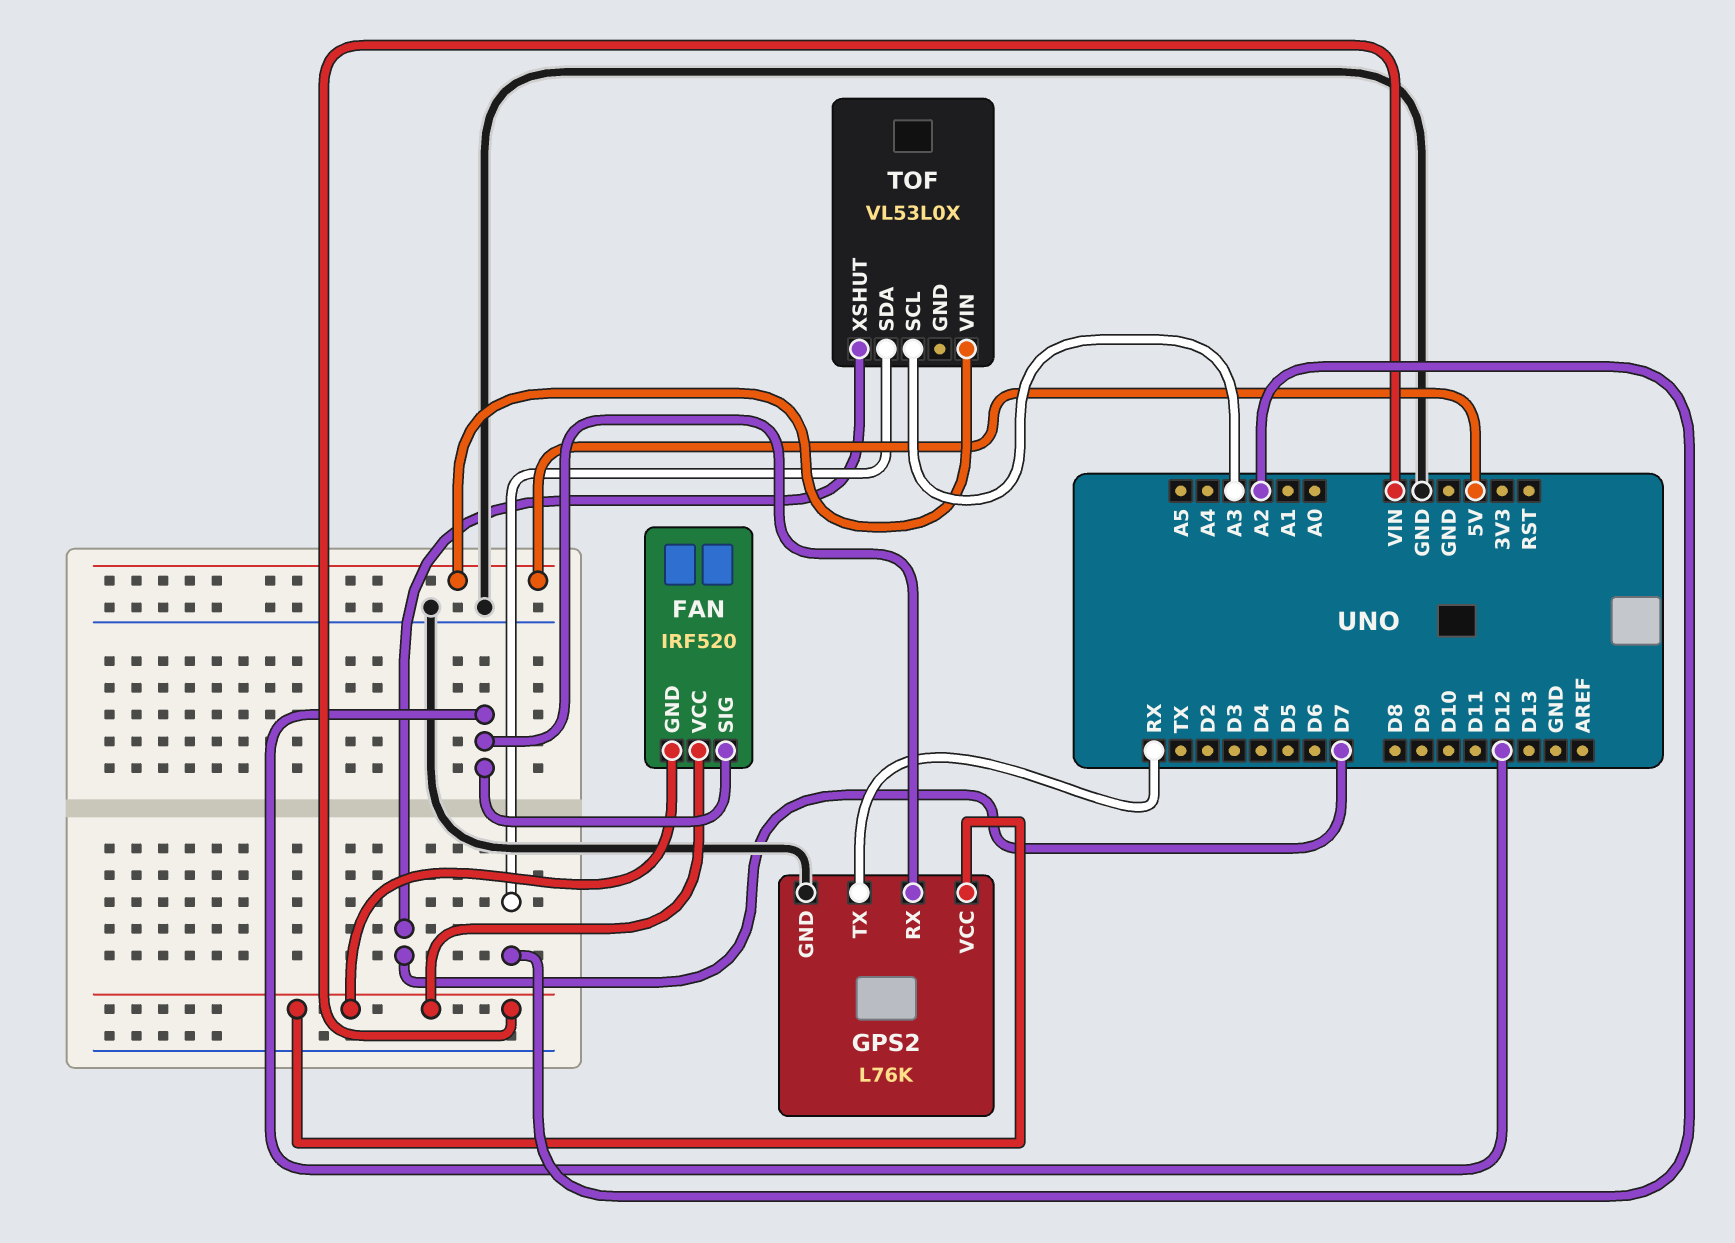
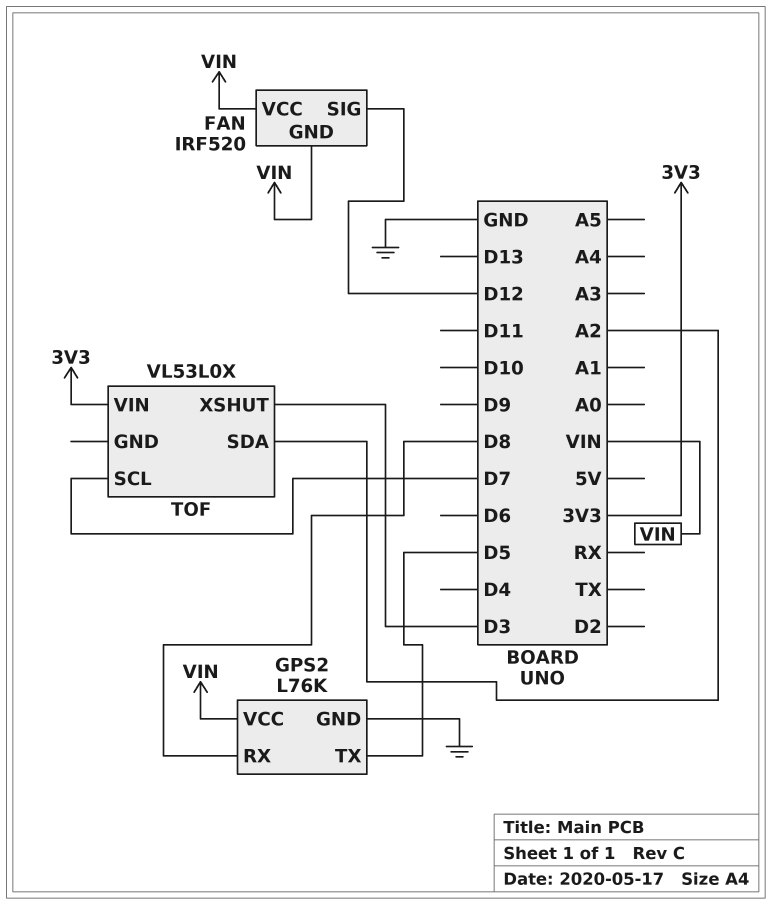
GPS2 pin RX: D12 -> D8
GPS2 pin TX: RX -> D5
TOF pin SCL: A3 -> D7
TOF pin VIN: 5V -> 3V3
TOF pin XSHUT: D7 -> D3

